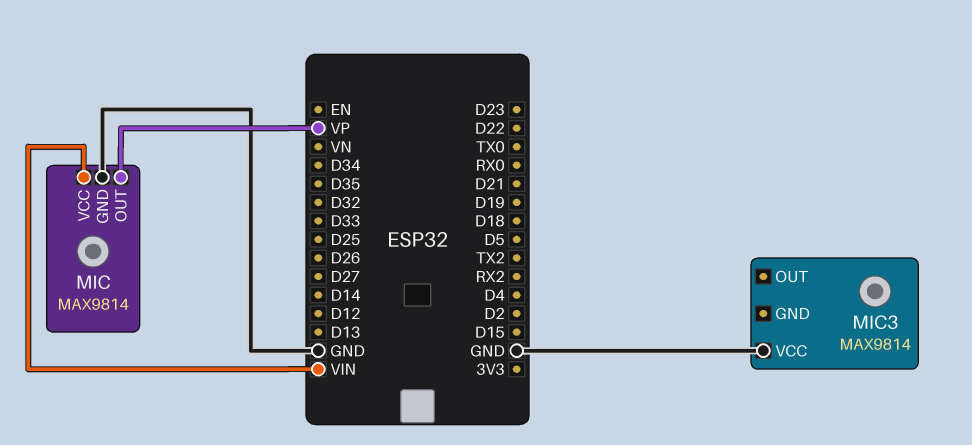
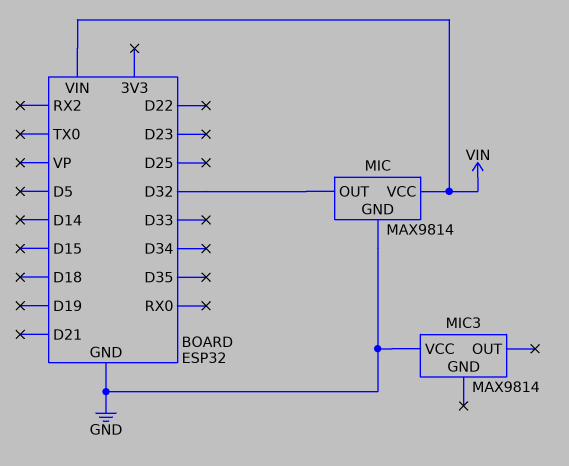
MIC pin OUT: VP -> D32

